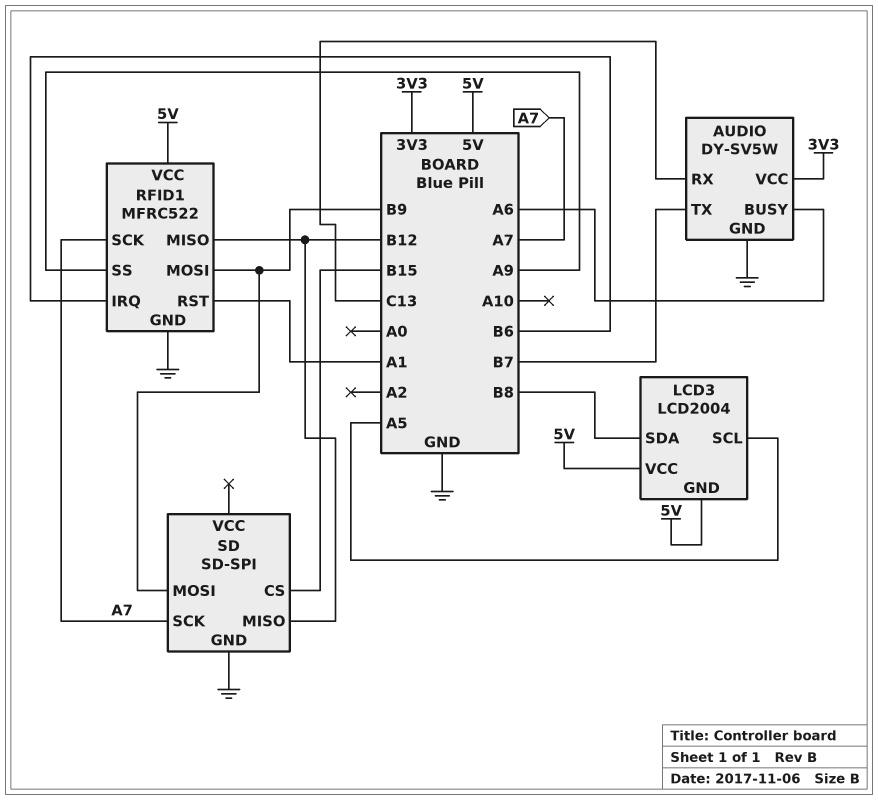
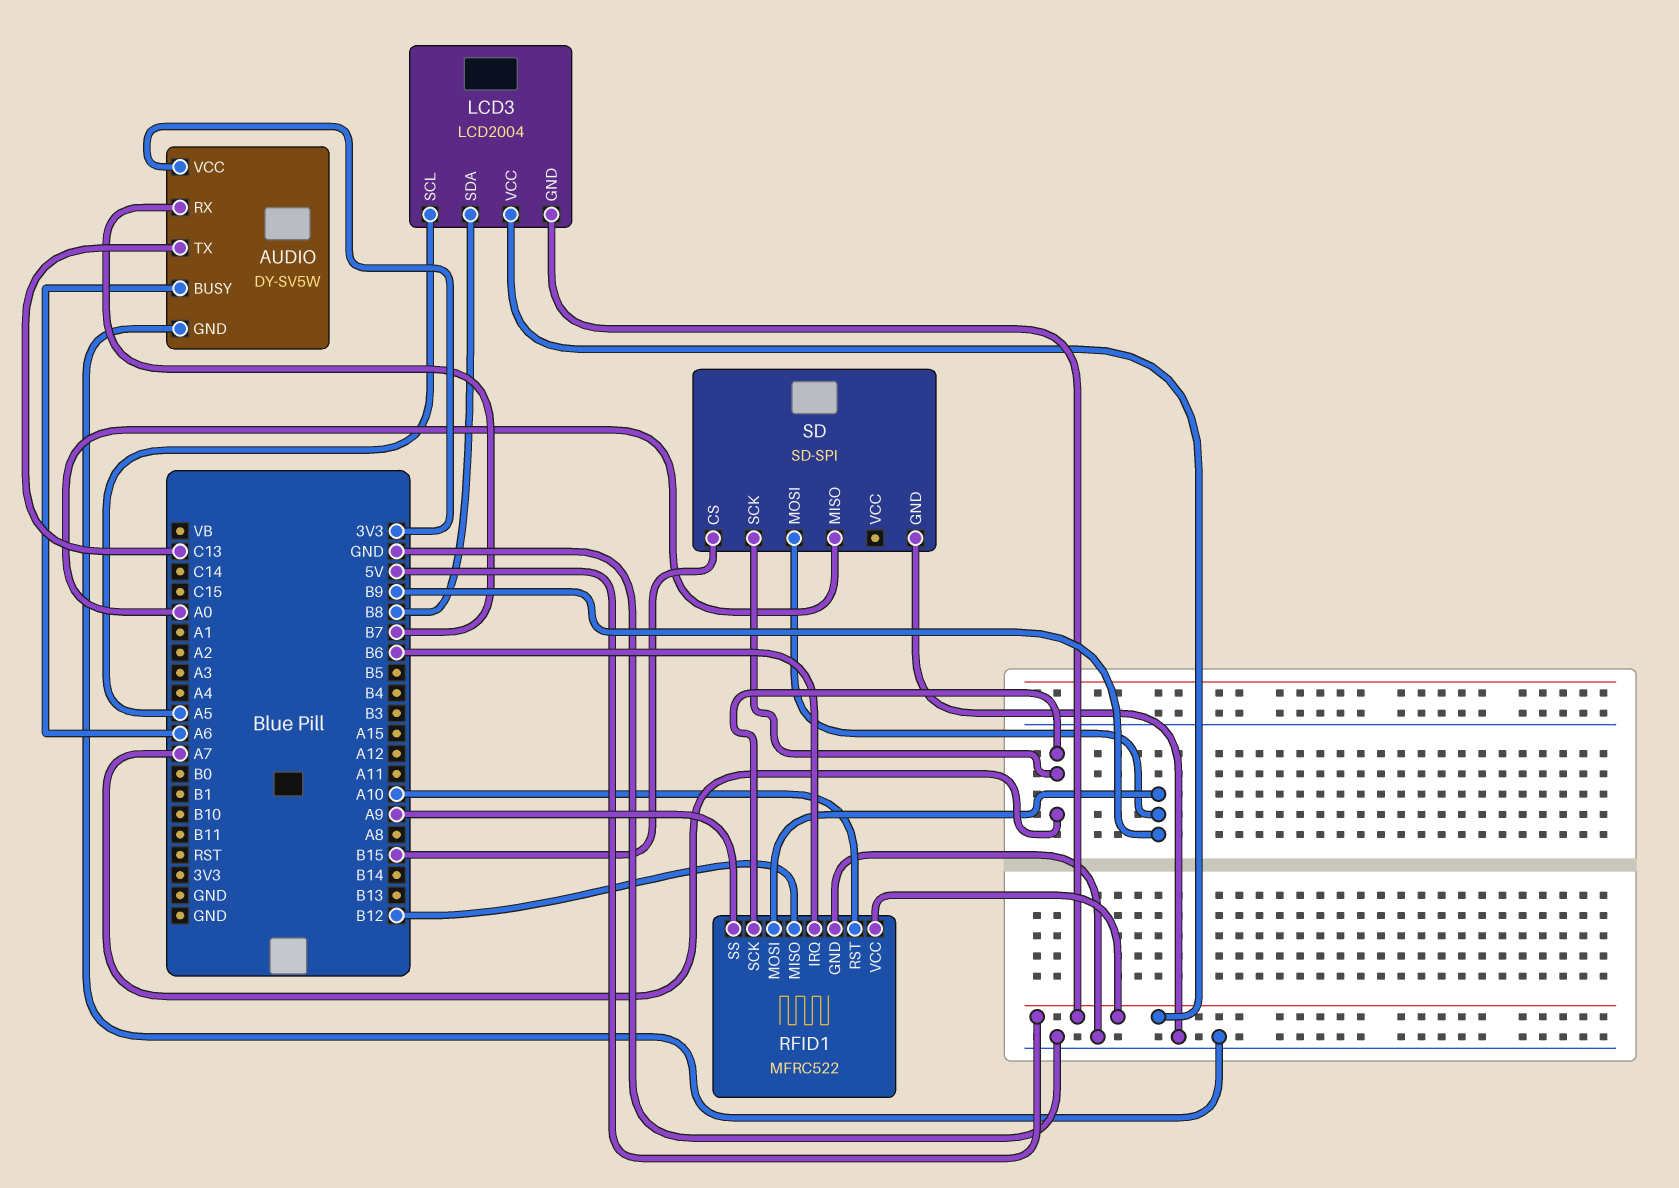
AUDIO pin RX: C13 -> B7
AUDIO pin TX: B7 -> C13
RFID1 pin RST: A1 -> A10
SD pin MISO: B12 -> A0

